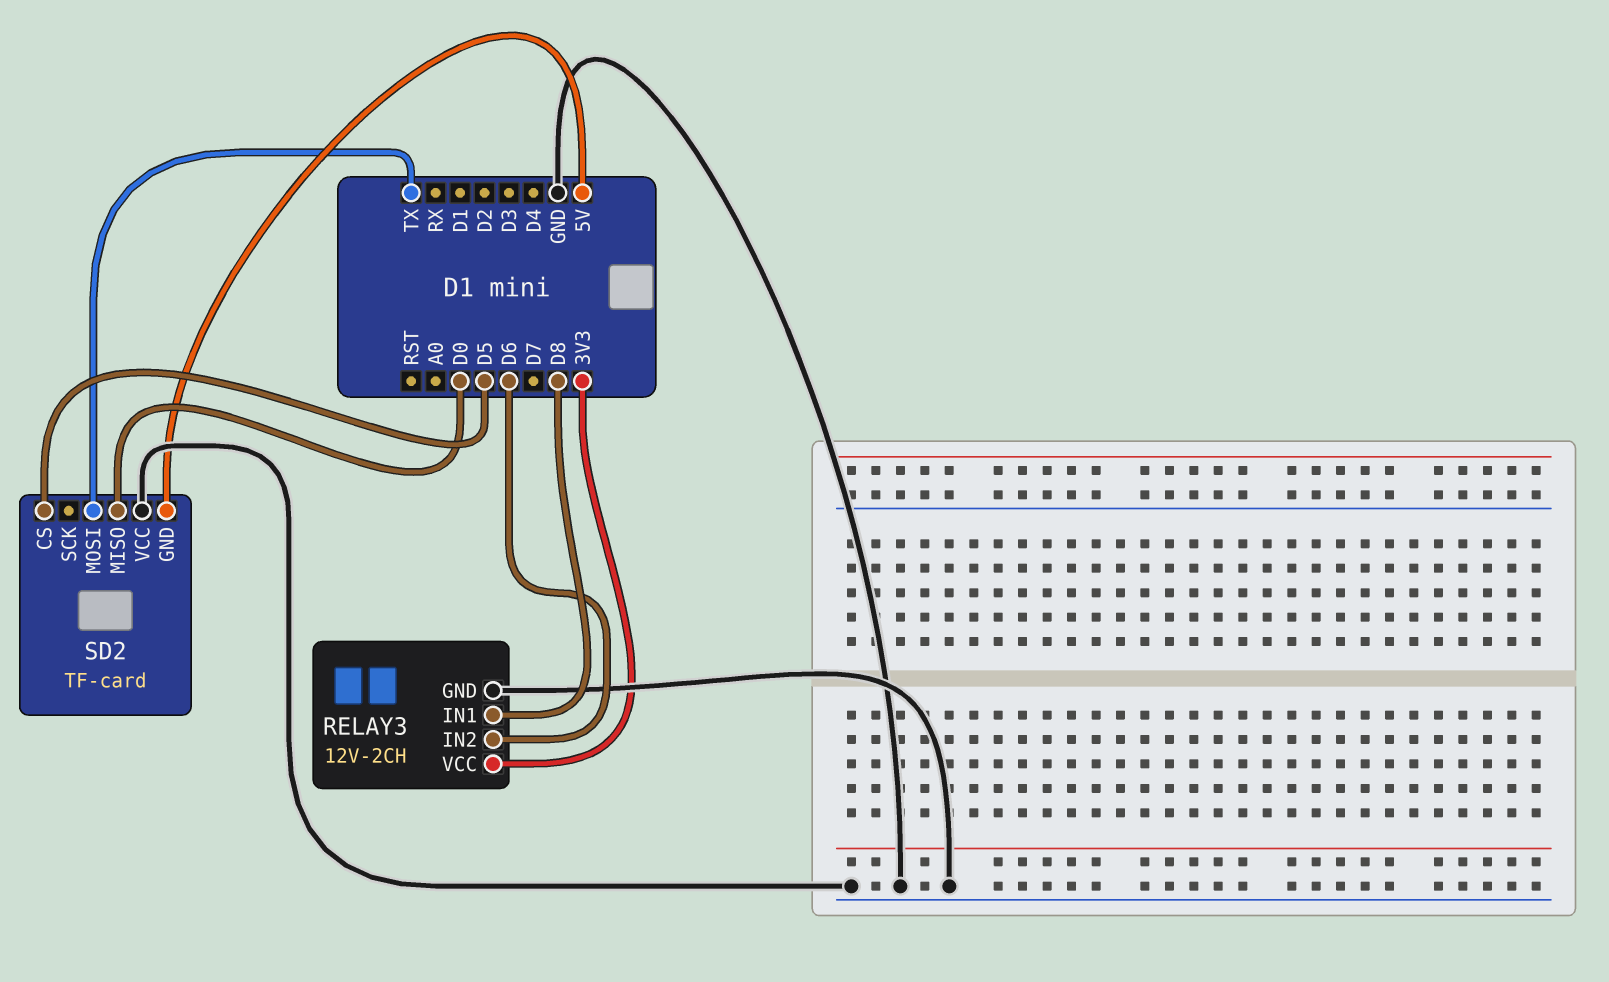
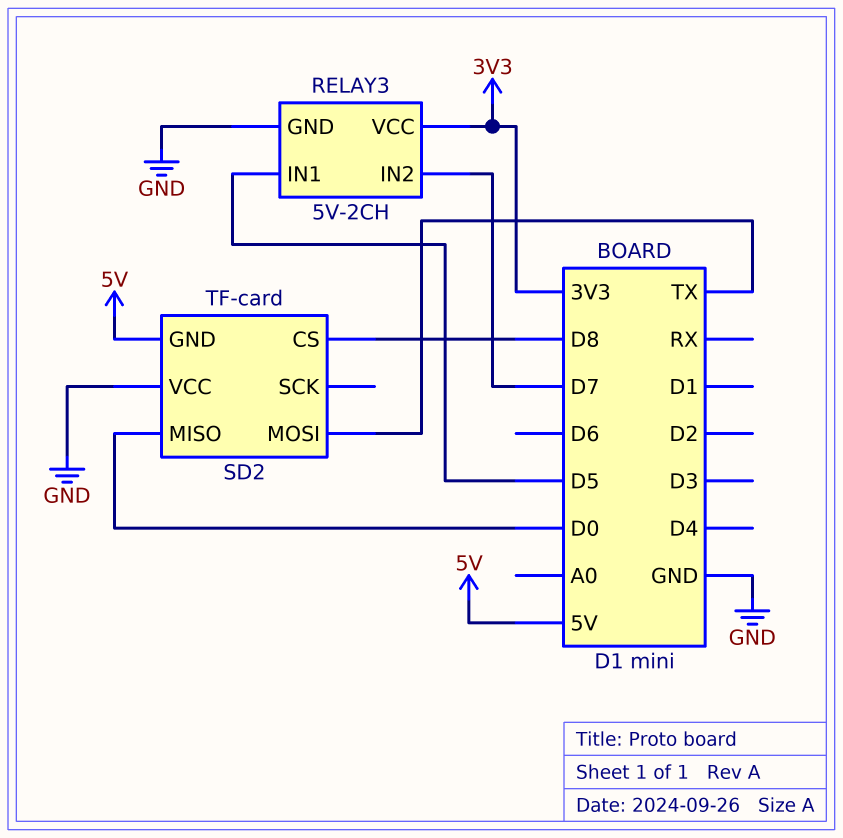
RELAY3: 12V-2CH -> 5V-2CH
RELAY3 pin IN1: D8 -> D5
RELAY3 pin IN2: D6 -> D7
SD2 pin CS: D5 -> D8

